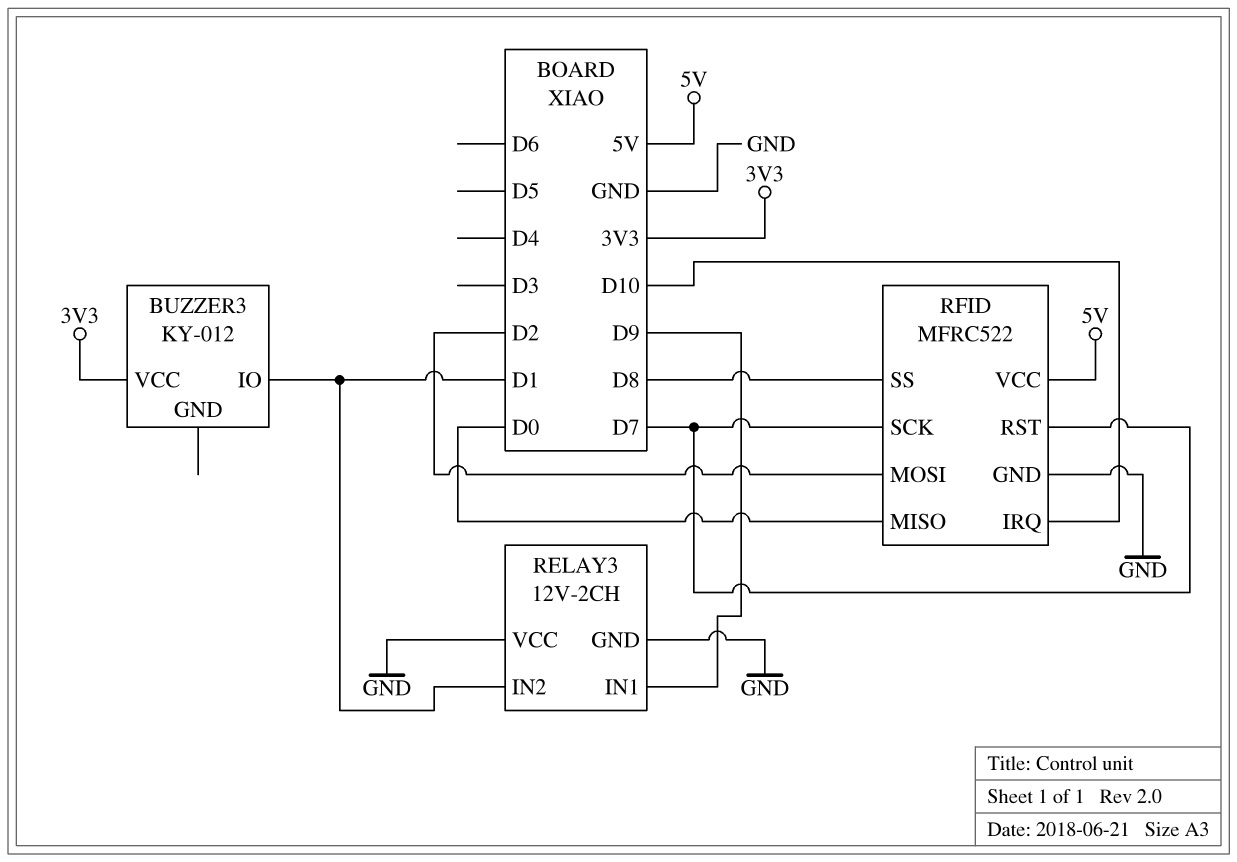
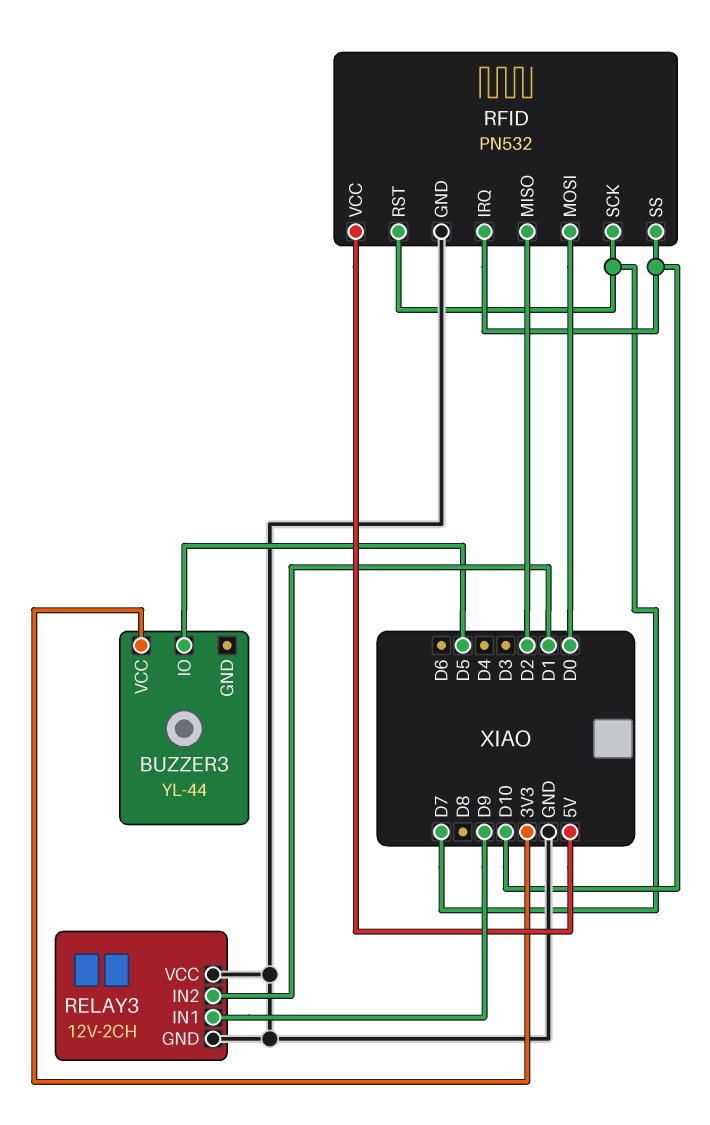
BUZZER3: KY-012 -> YL-44
BUZZER3 pin IO: D1 -> D5
RFID: MFRC522 -> PN532
RFID pin MISO: D0 -> D2
RFID pin MOSI: D2 -> D0
RFID pin SS: D8 -> D10

